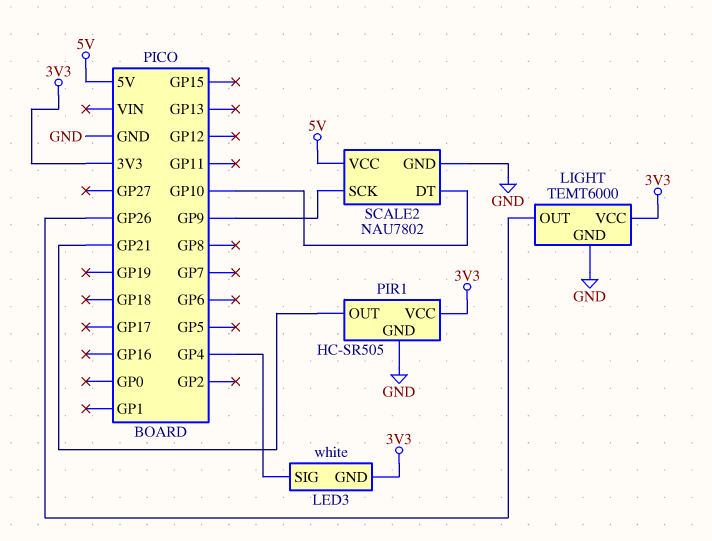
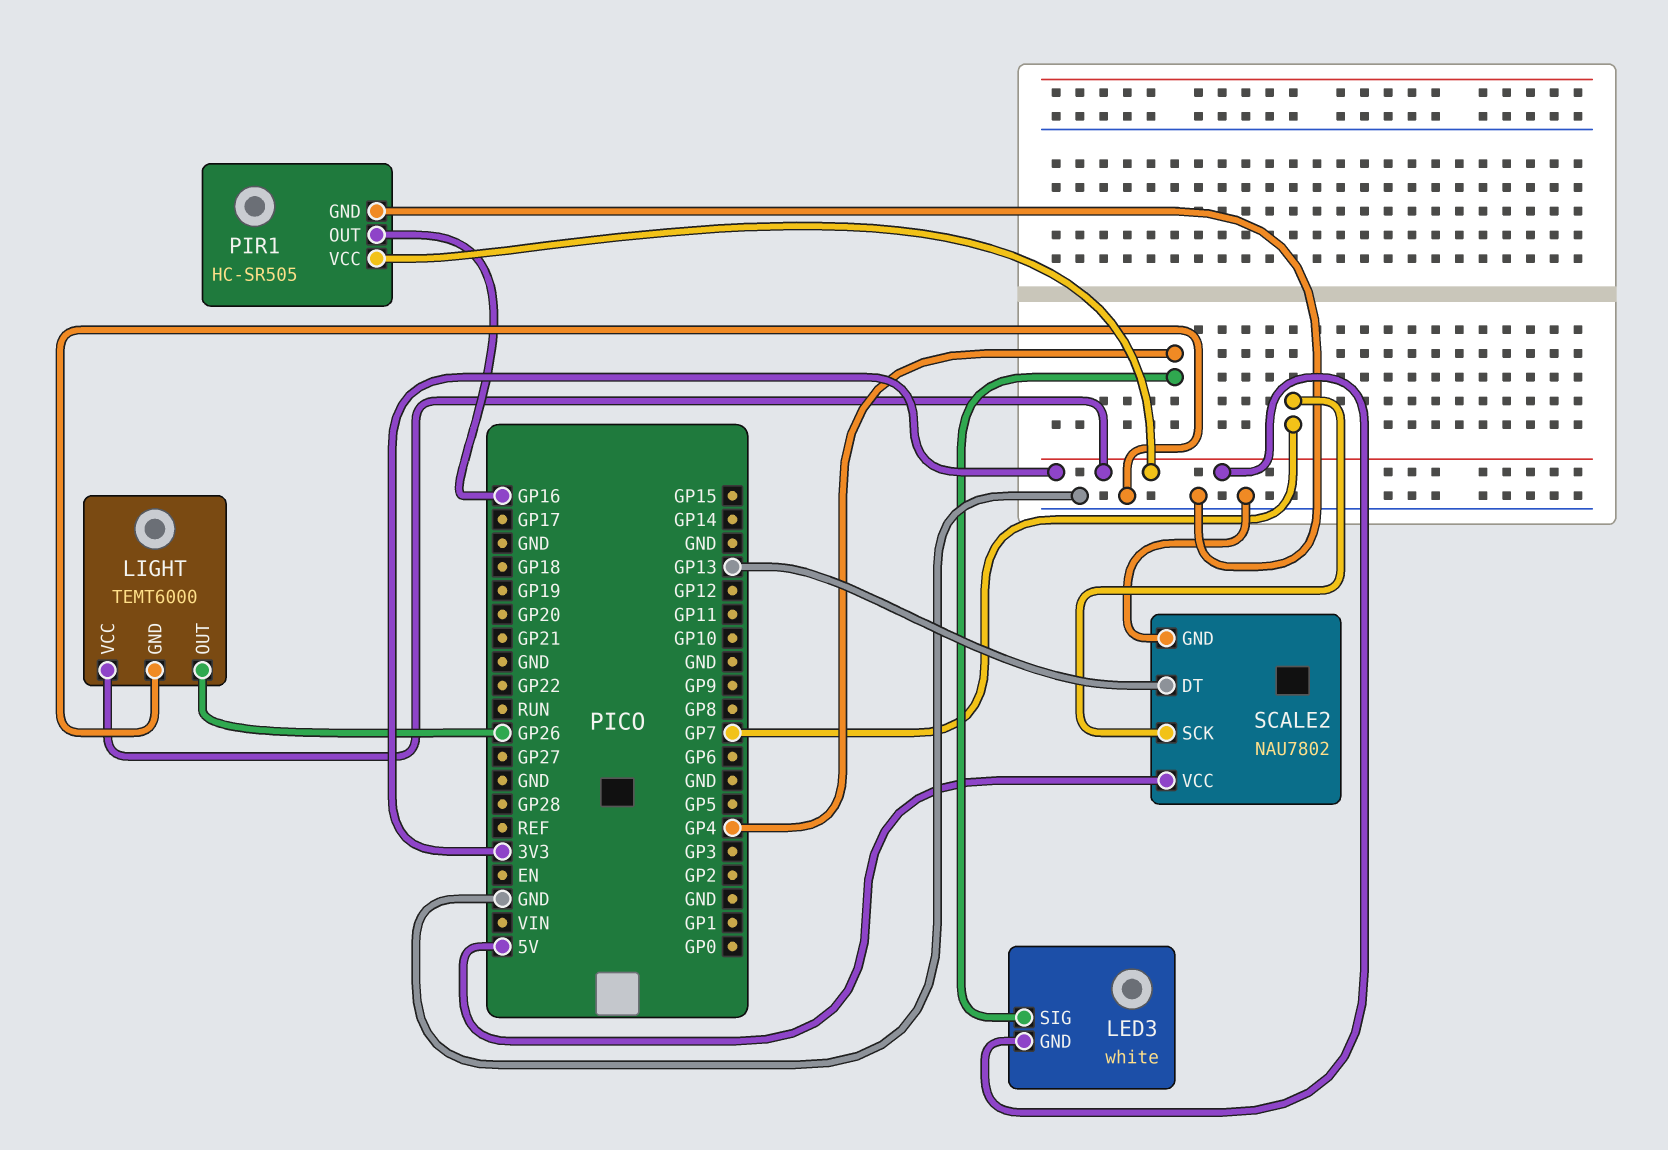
PIR1 pin OUT: GP21 -> GP16
SCALE2 pin DT: GP10 -> GP13
SCALE2 pin SCK: GP9 -> GP7

